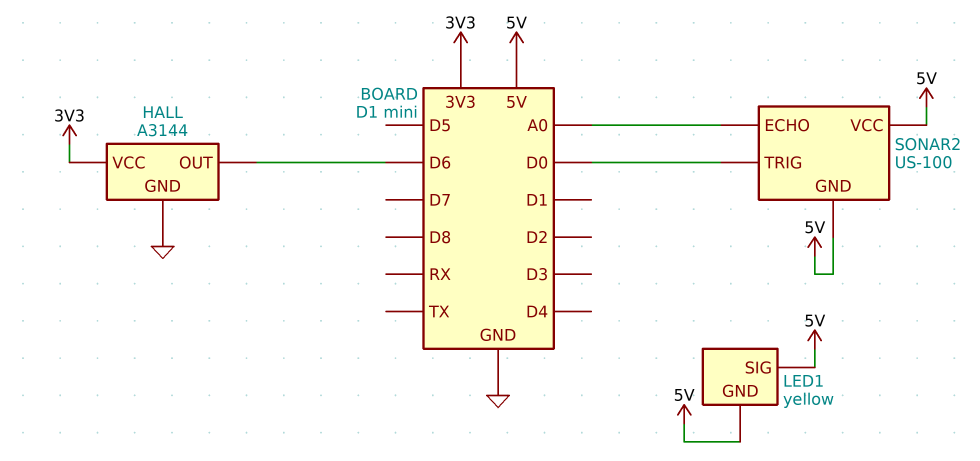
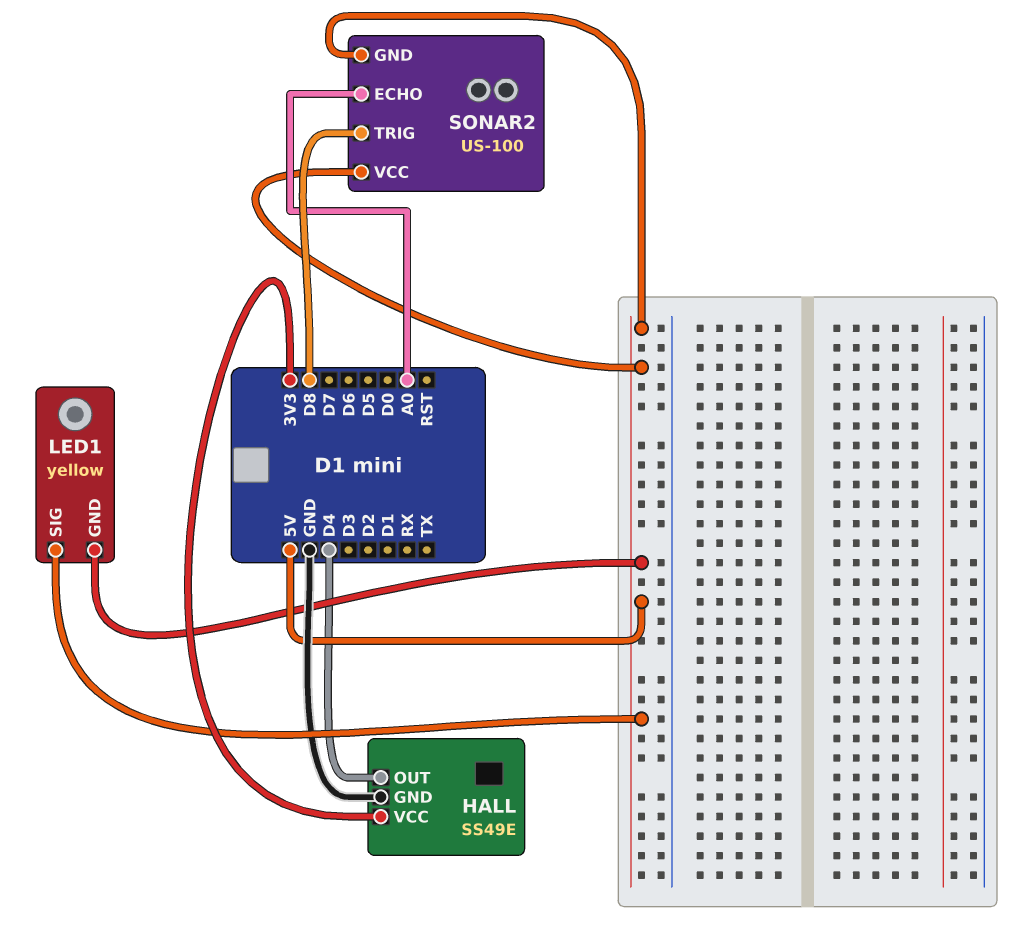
HALL: A3144 -> SS49E
HALL pin OUT: D6 -> D4
SONAR2 pin TRIG: D0 -> D8

